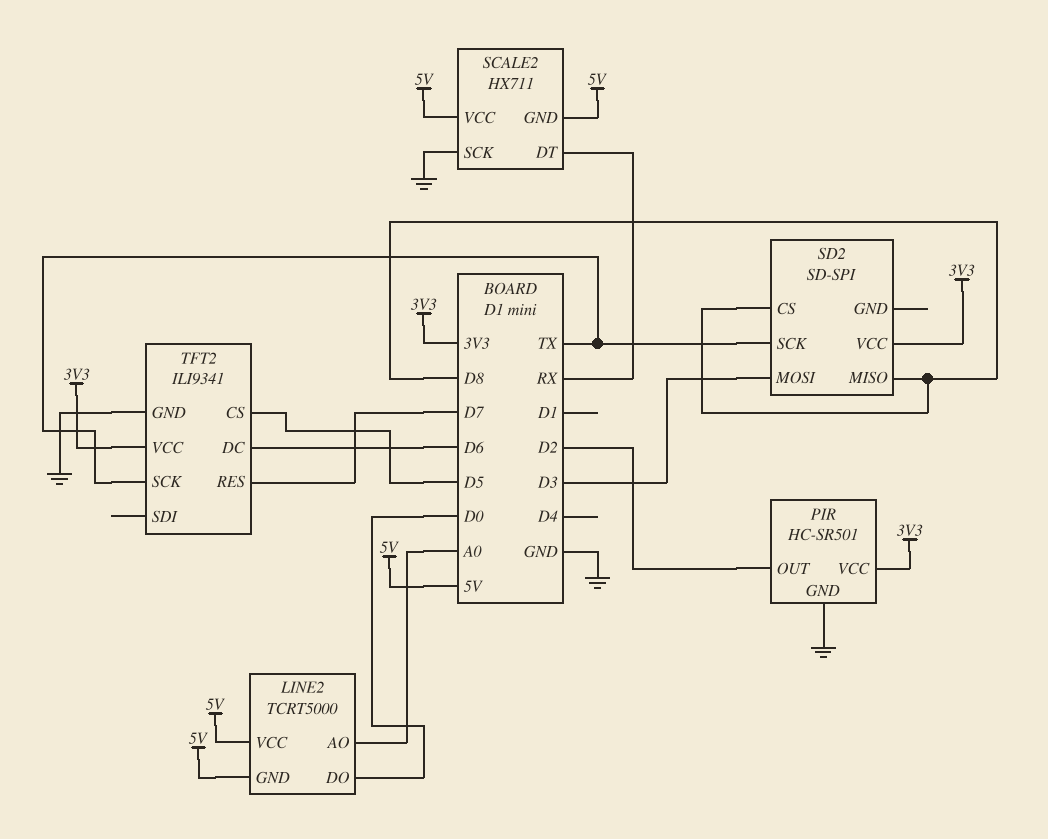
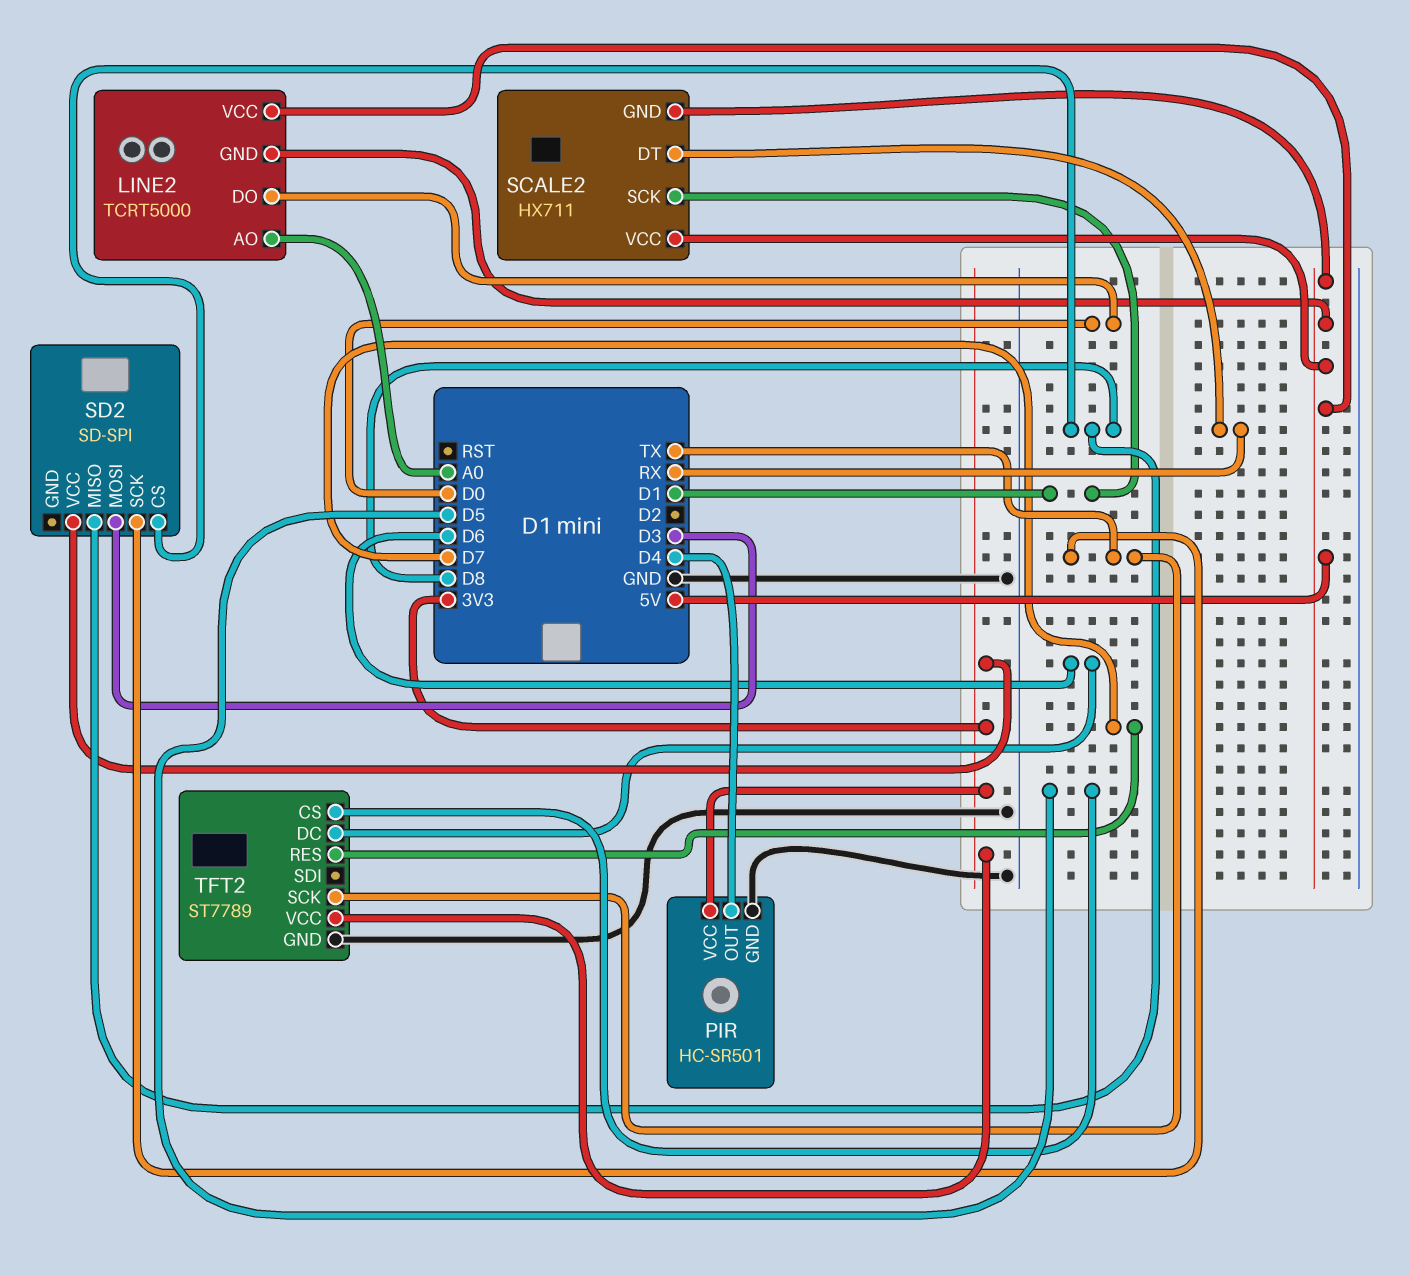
PIR pin OUT: D2 -> D4
SCALE2 pin SCK: GND -> D1
TFT2: ILI9341 -> ST7789

